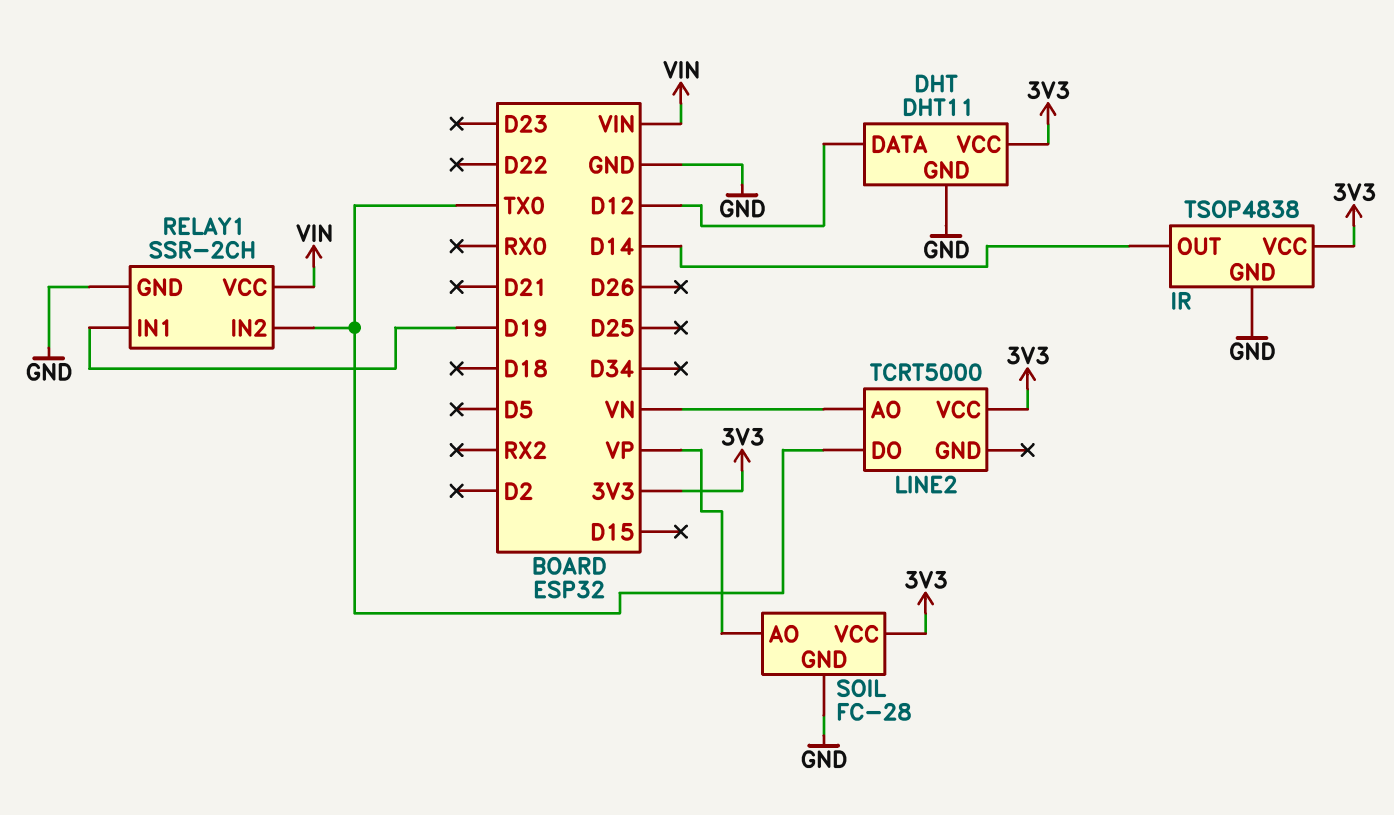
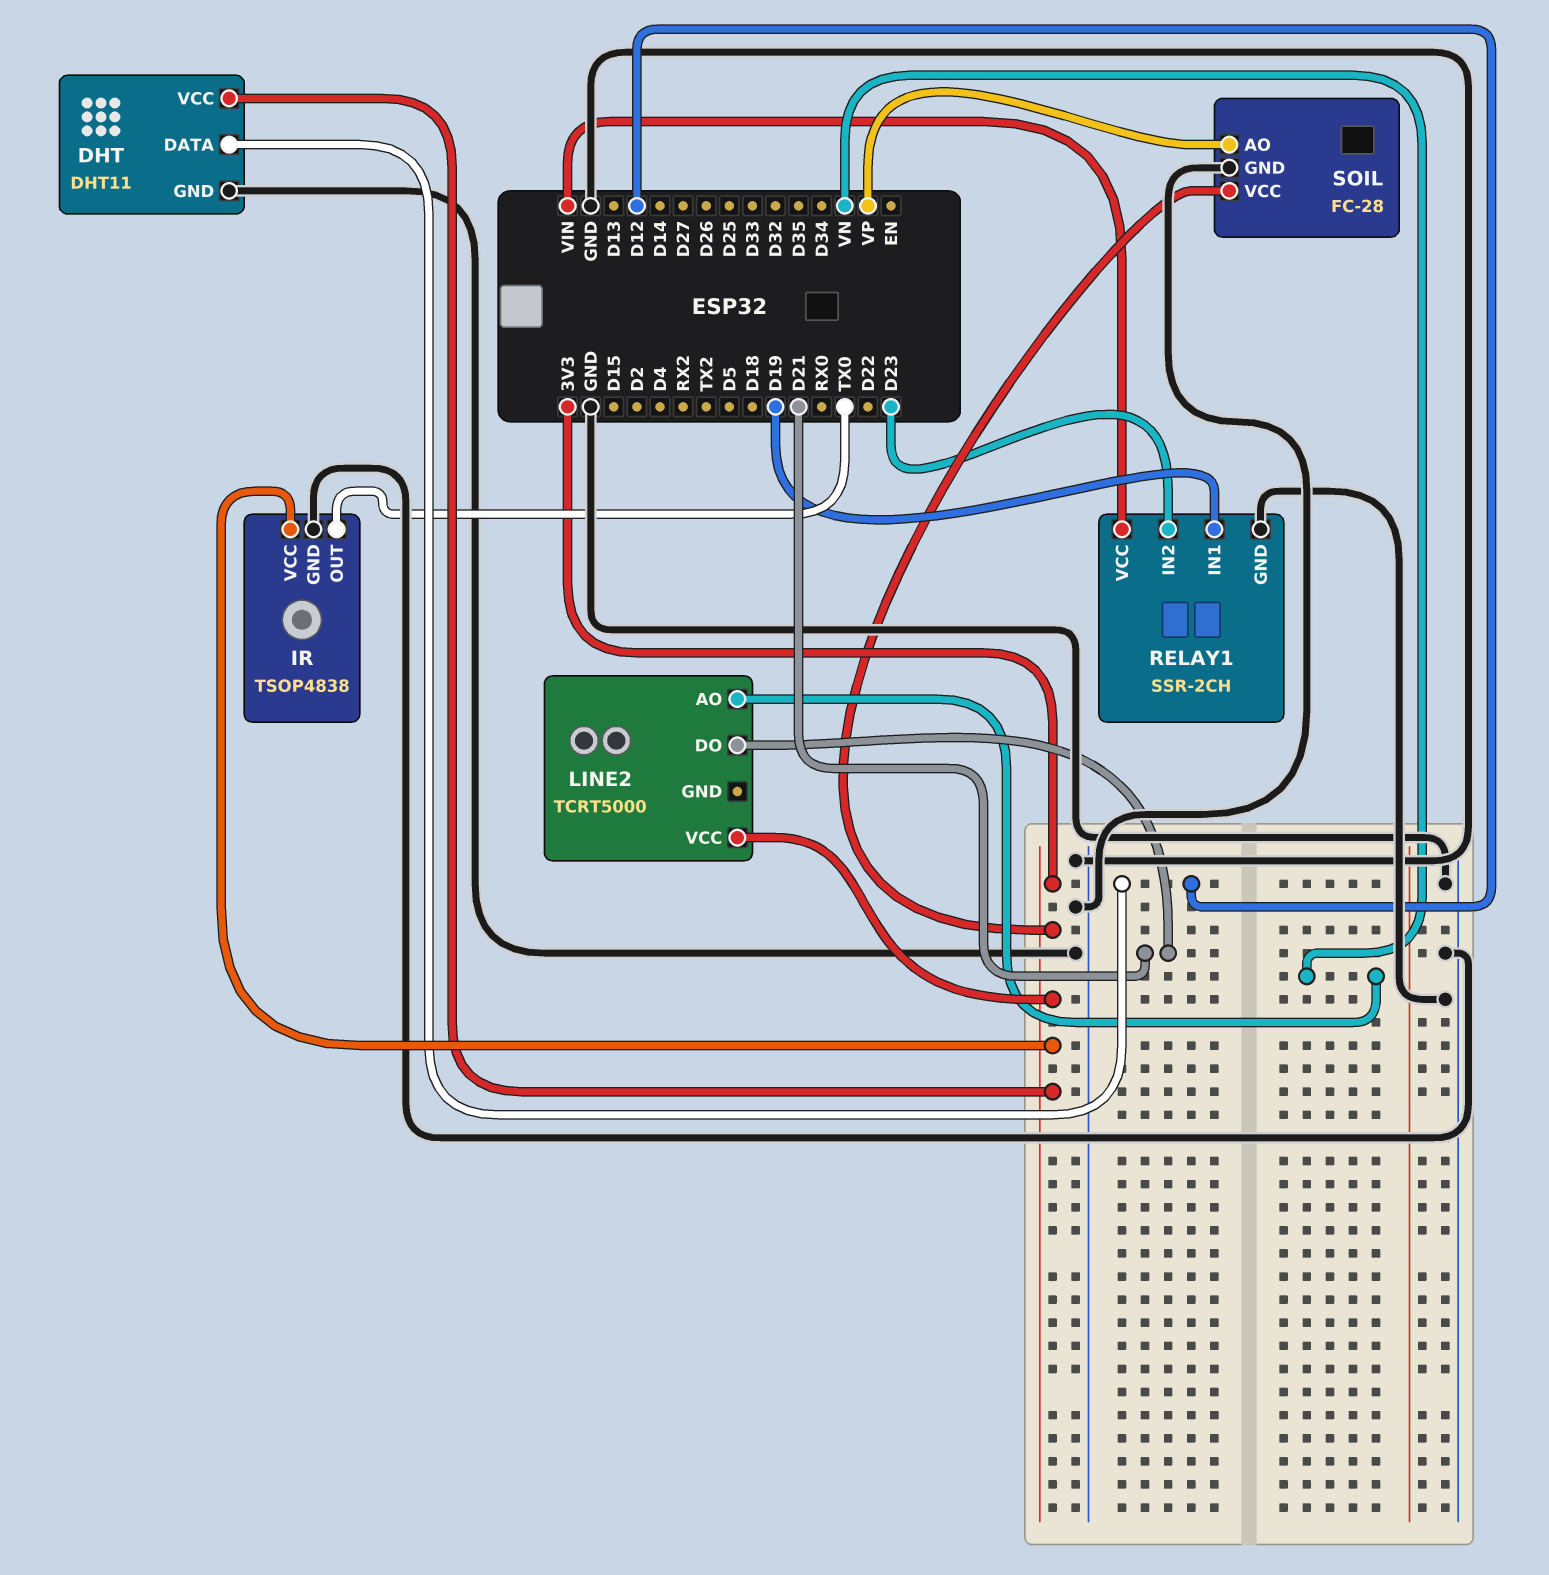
IR pin OUT: D14 -> TX0
LINE2 pin DO: TX0 -> D21
RELAY1 pin IN2: TX0 -> D23

